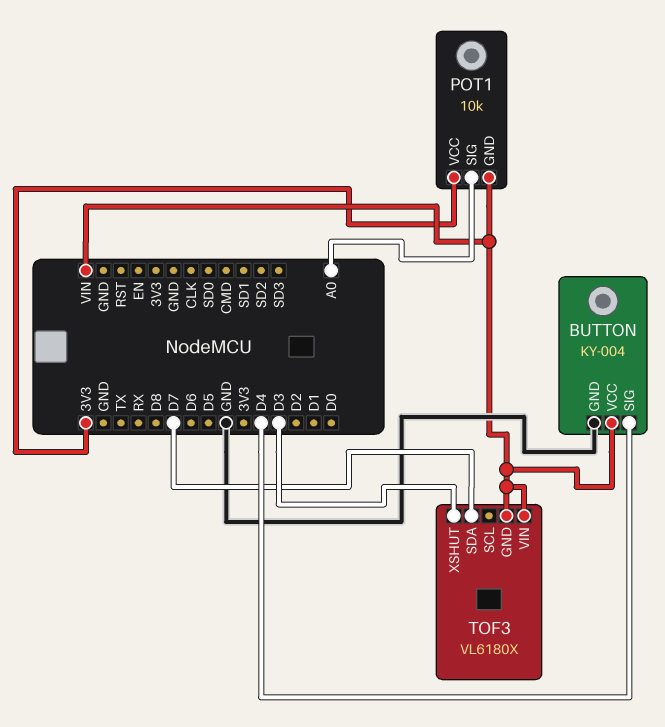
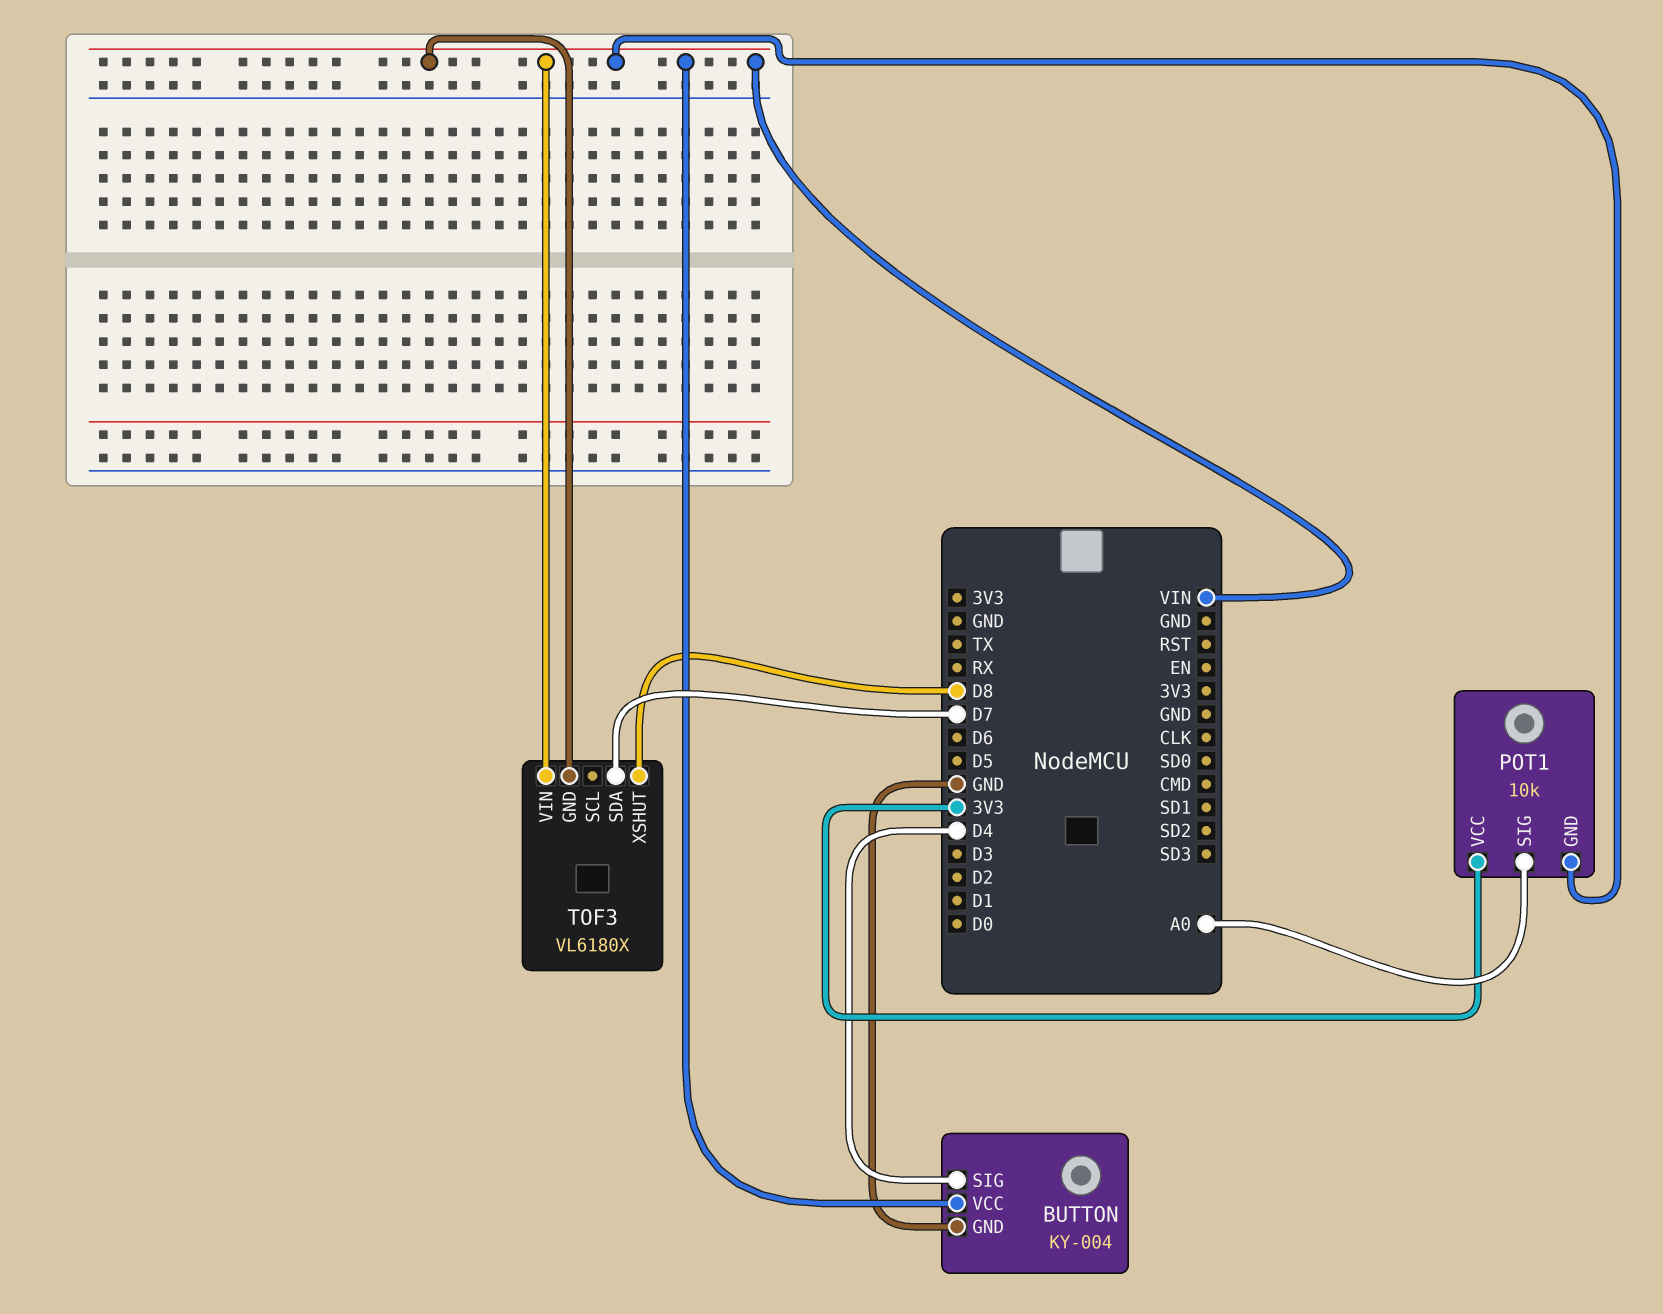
TOF3 pin XSHUT: D3 -> D8

